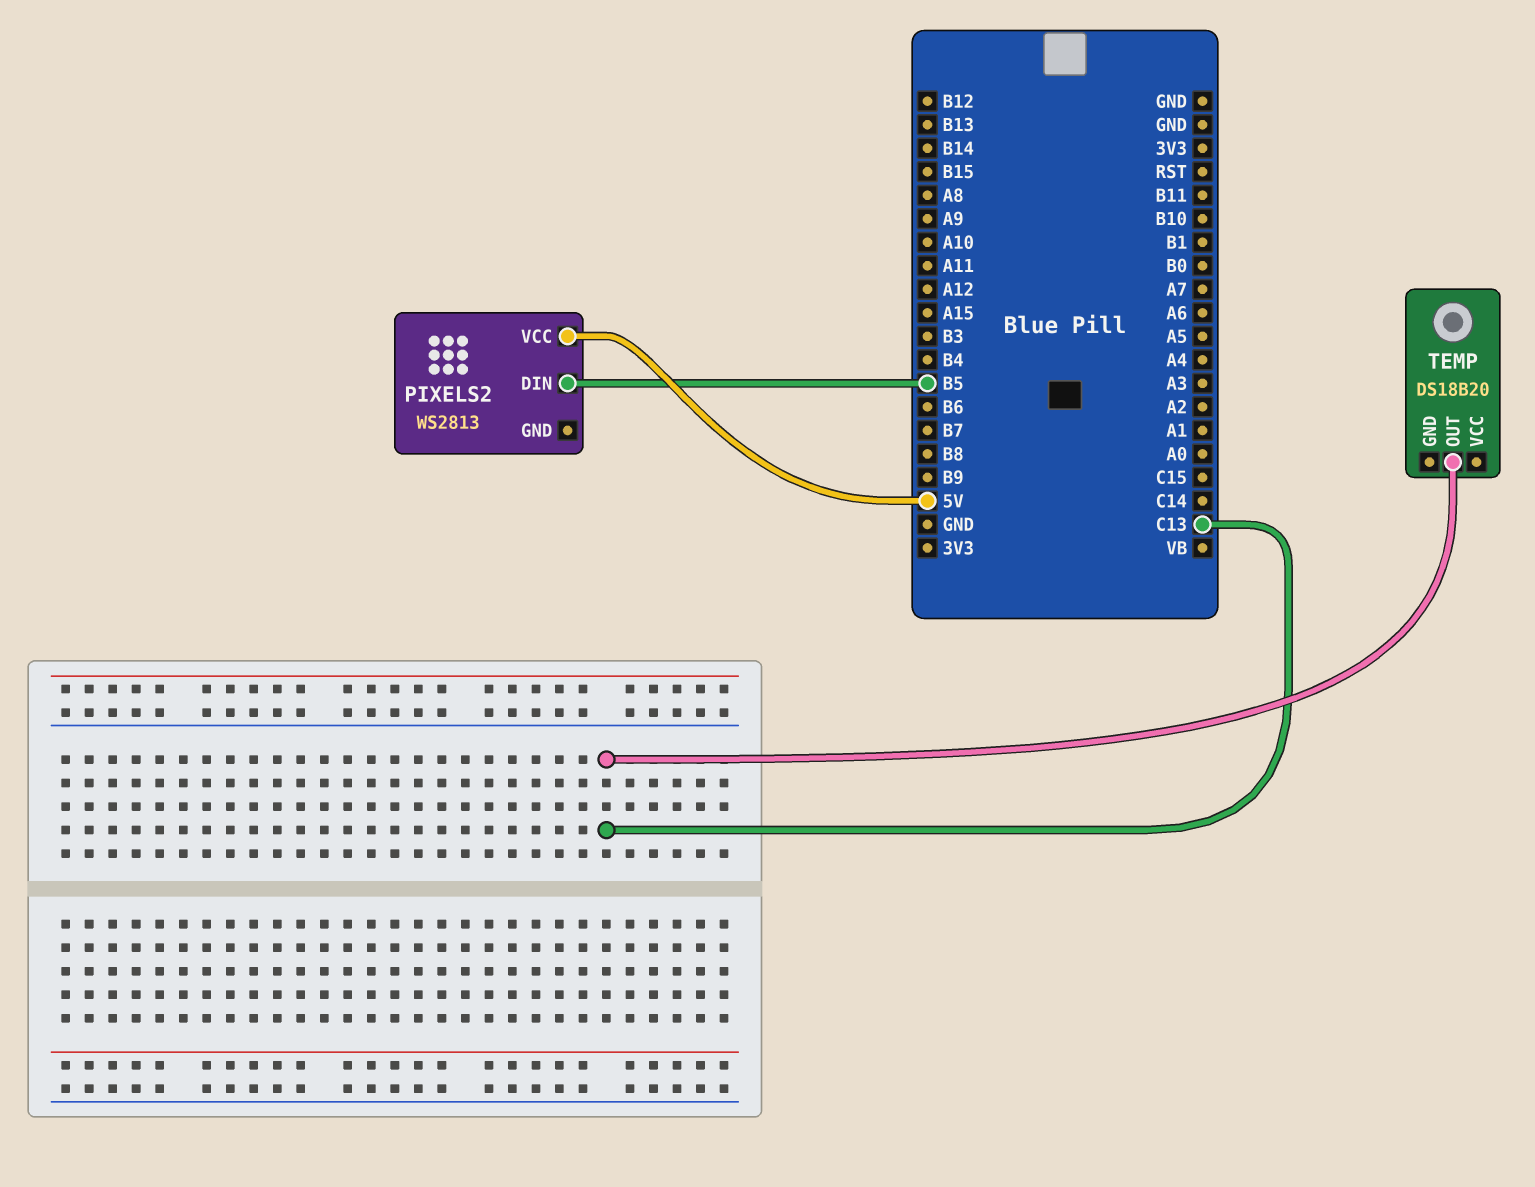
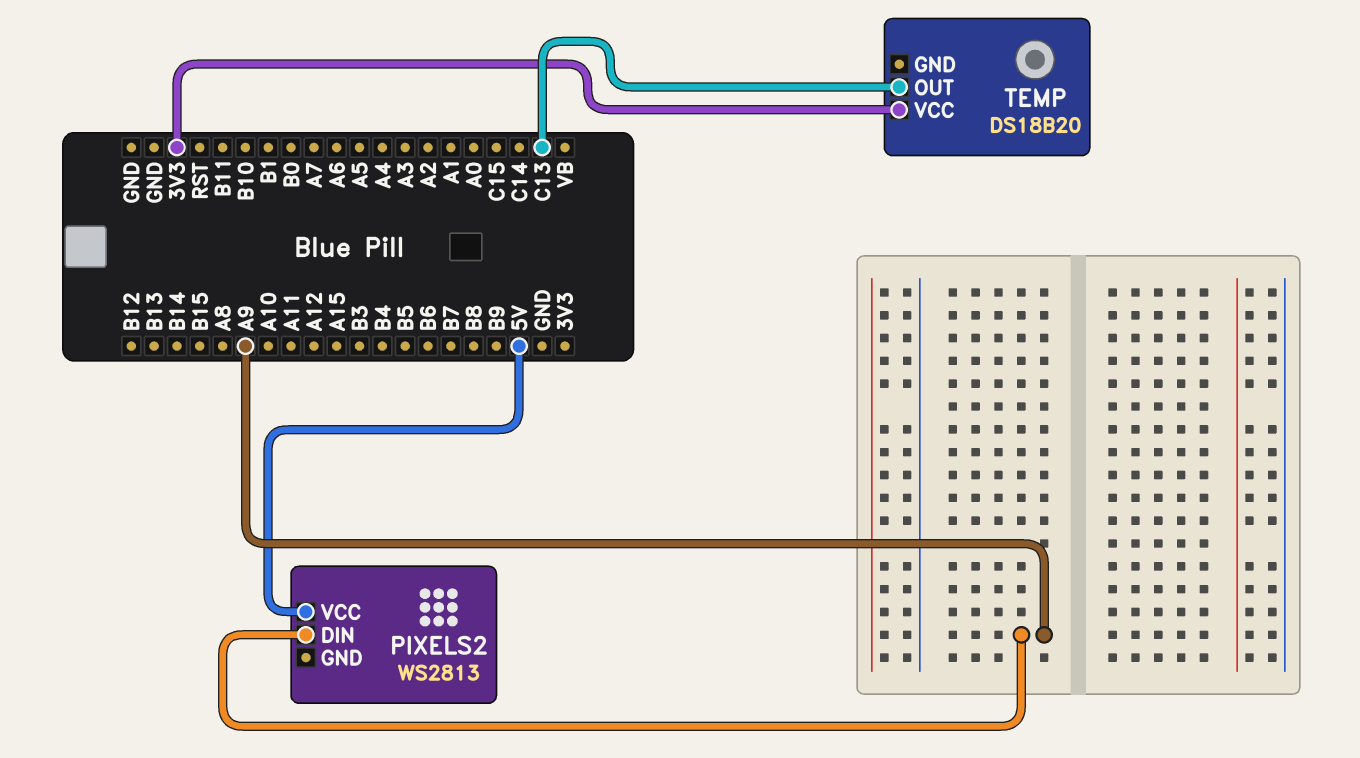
PIXELS2 pin DIN: B5 -> A9
TEMP pin VCC: none -> 3V3

